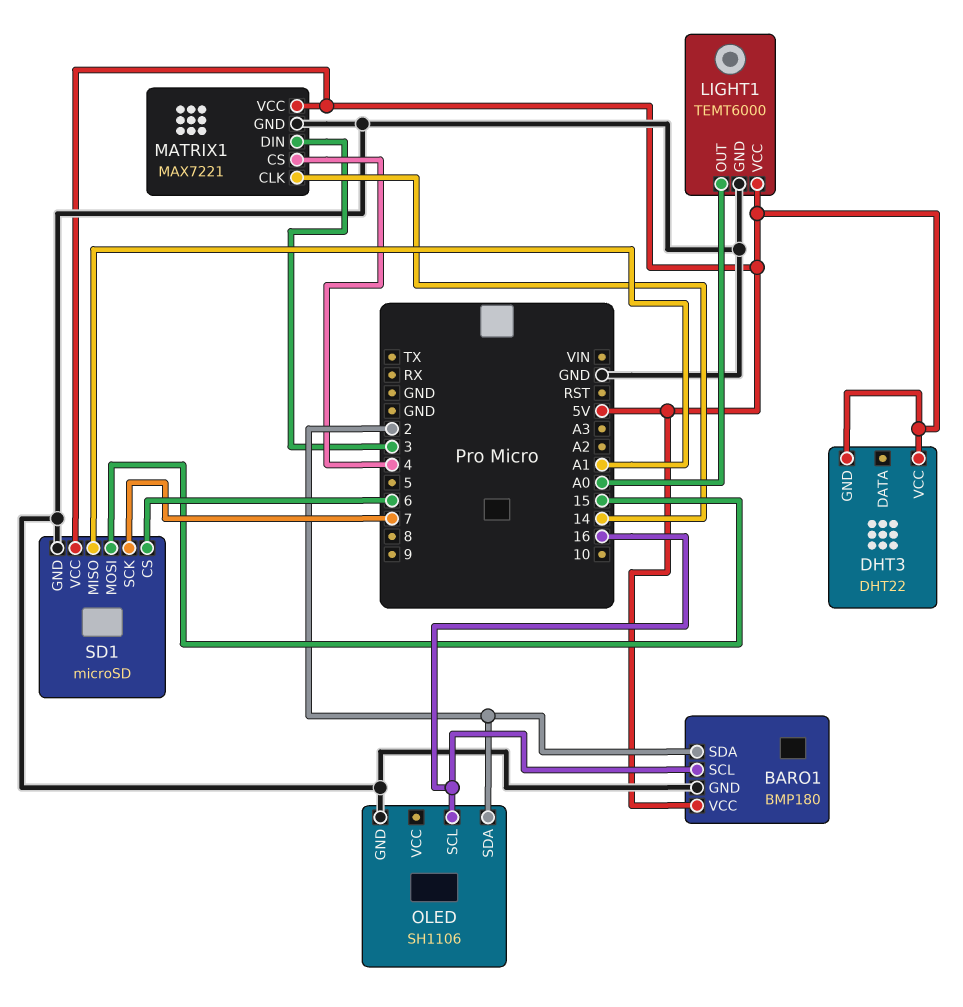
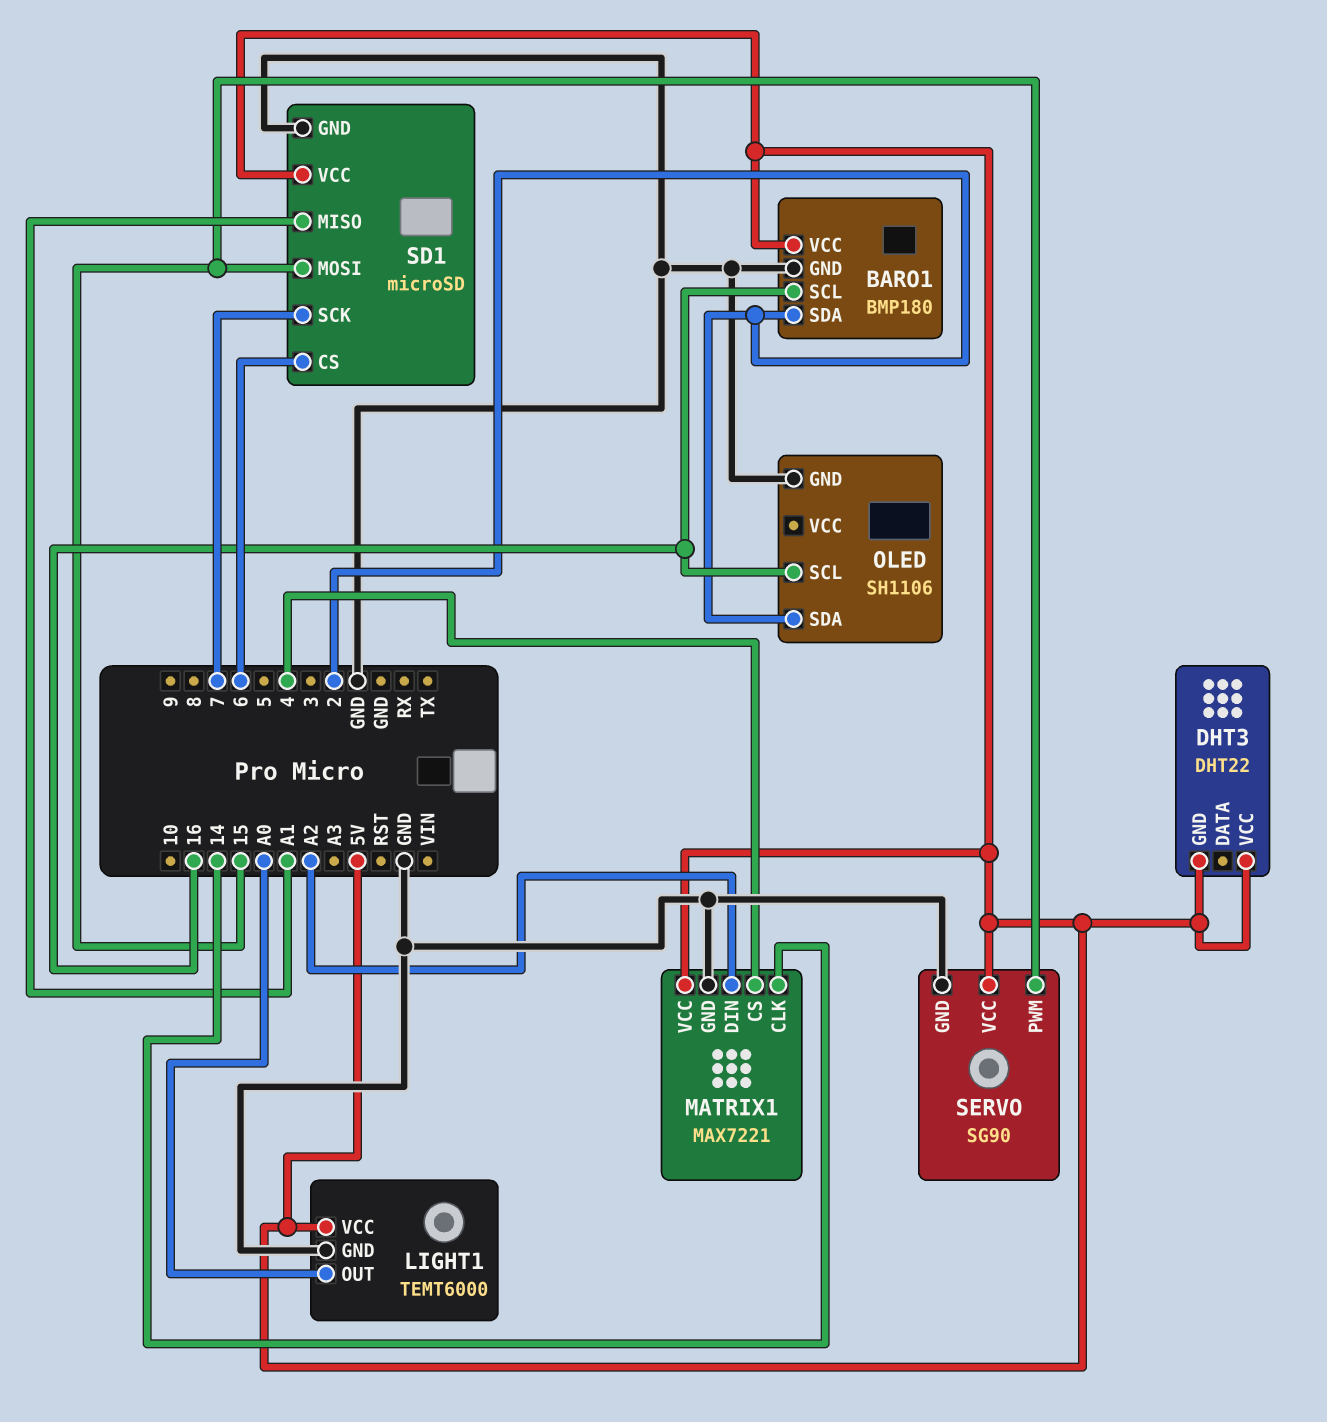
MATRIX1 pin DIN: 3 -> A2
SERVO: none -> SG90
SERVO pin GND: none -> GND
SERVO pin PWM: none -> 15
SERVO pin VCC: none -> 5V

